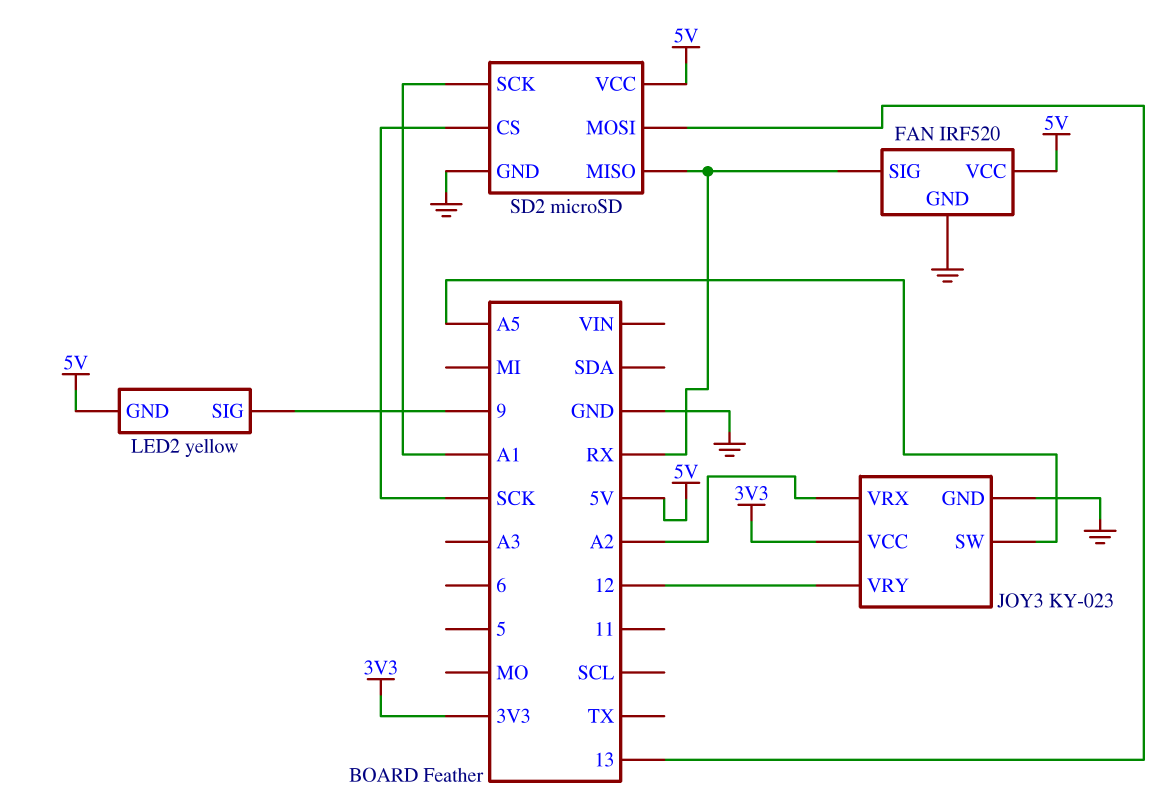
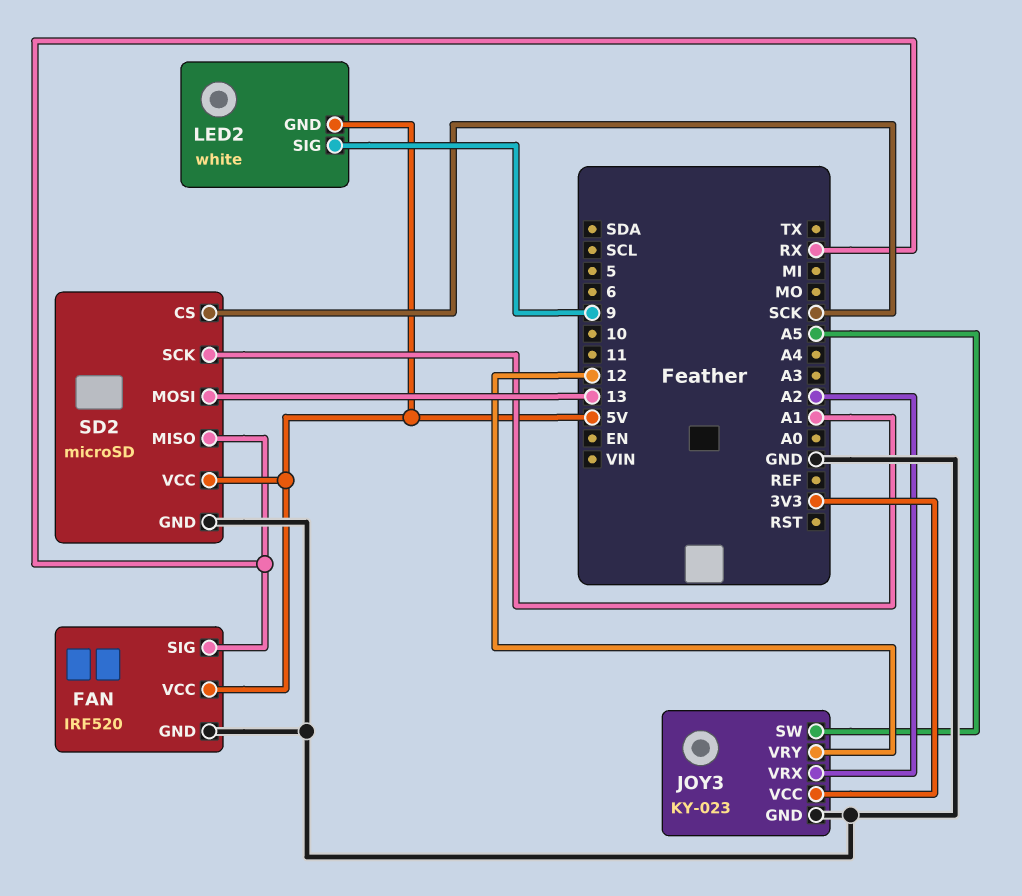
LED2: yellow -> white

